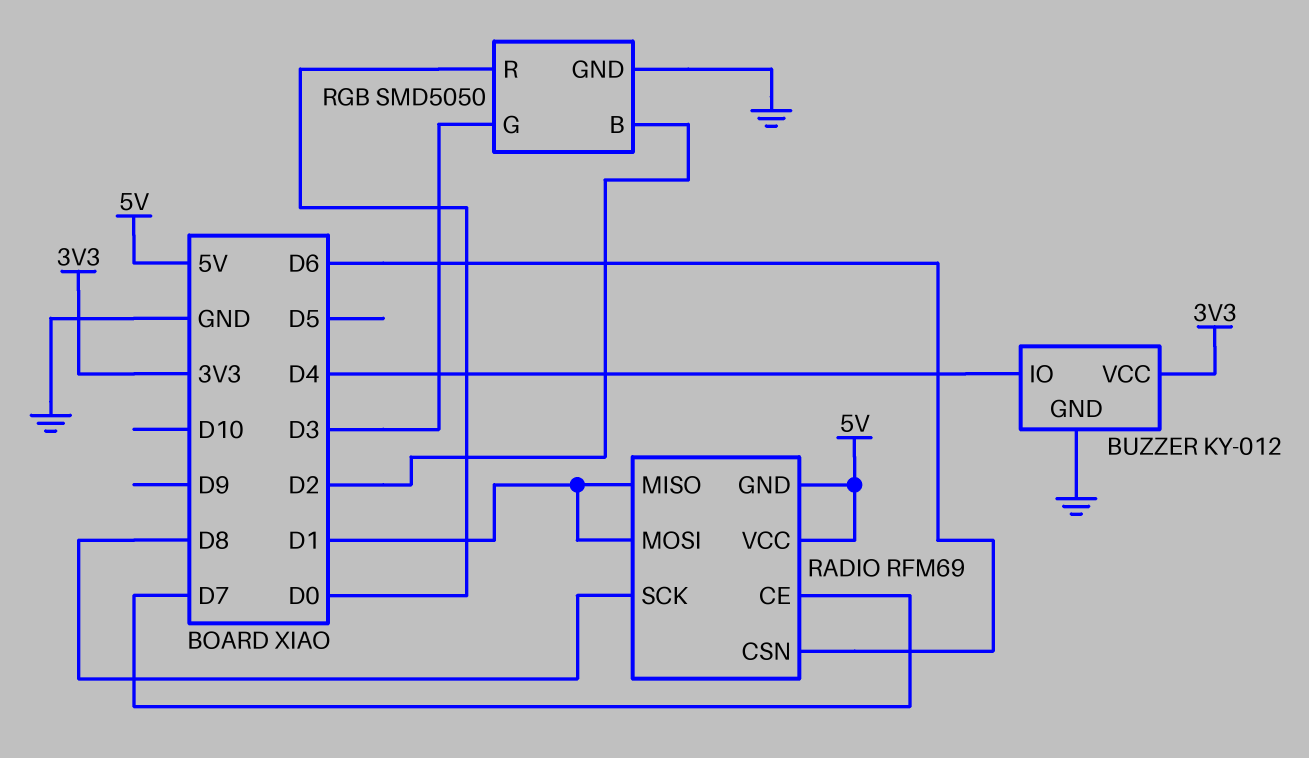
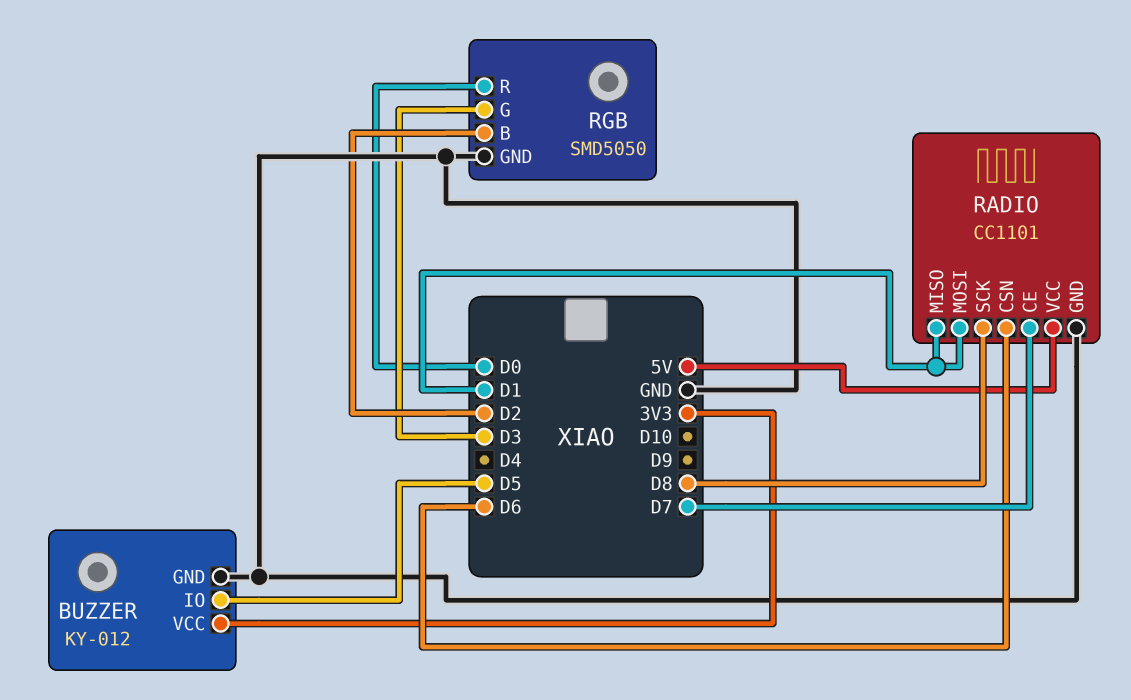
BUZZER pin IO: D4 -> D5
RADIO: RFM69 -> CC1101
RADIO pin GND: 5V -> GND

